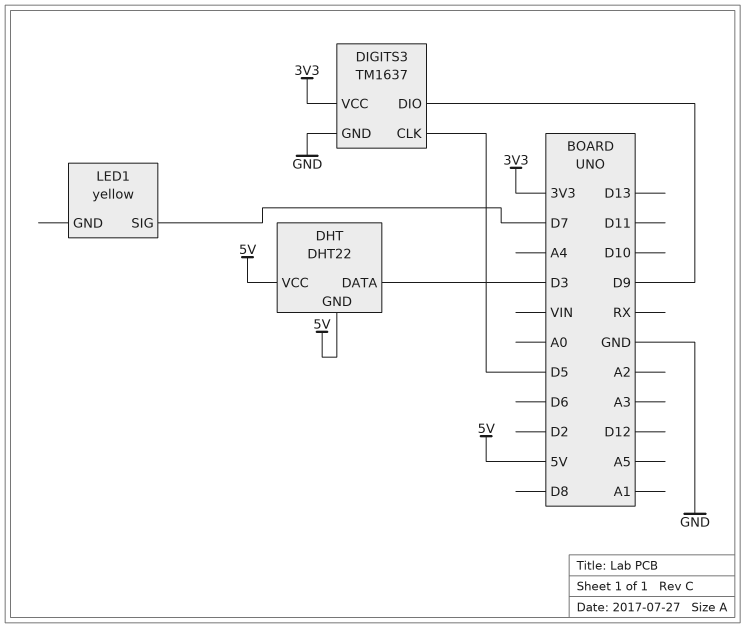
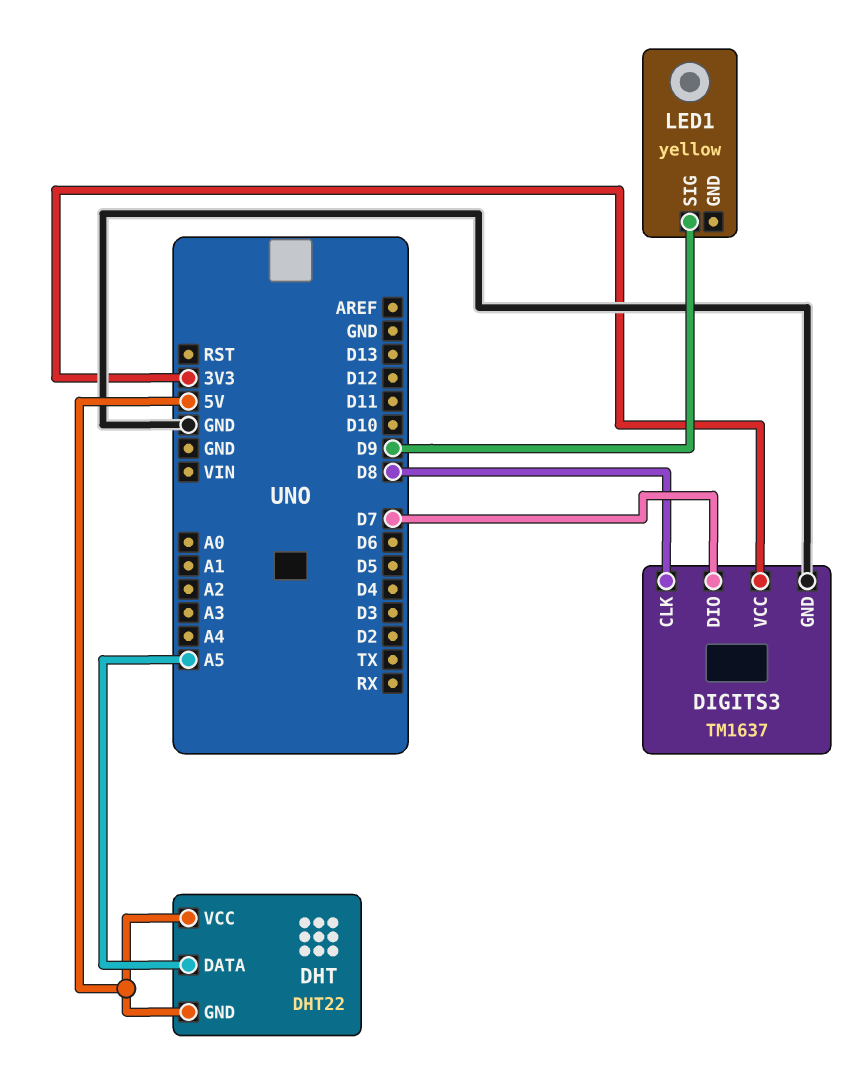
DHT pin DATA: D3 -> A5
DIGITS3 pin CLK: D5 -> D8
DIGITS3 pin DIO: D9 -> D7
LED1 pin SIG: D7 -> D9

